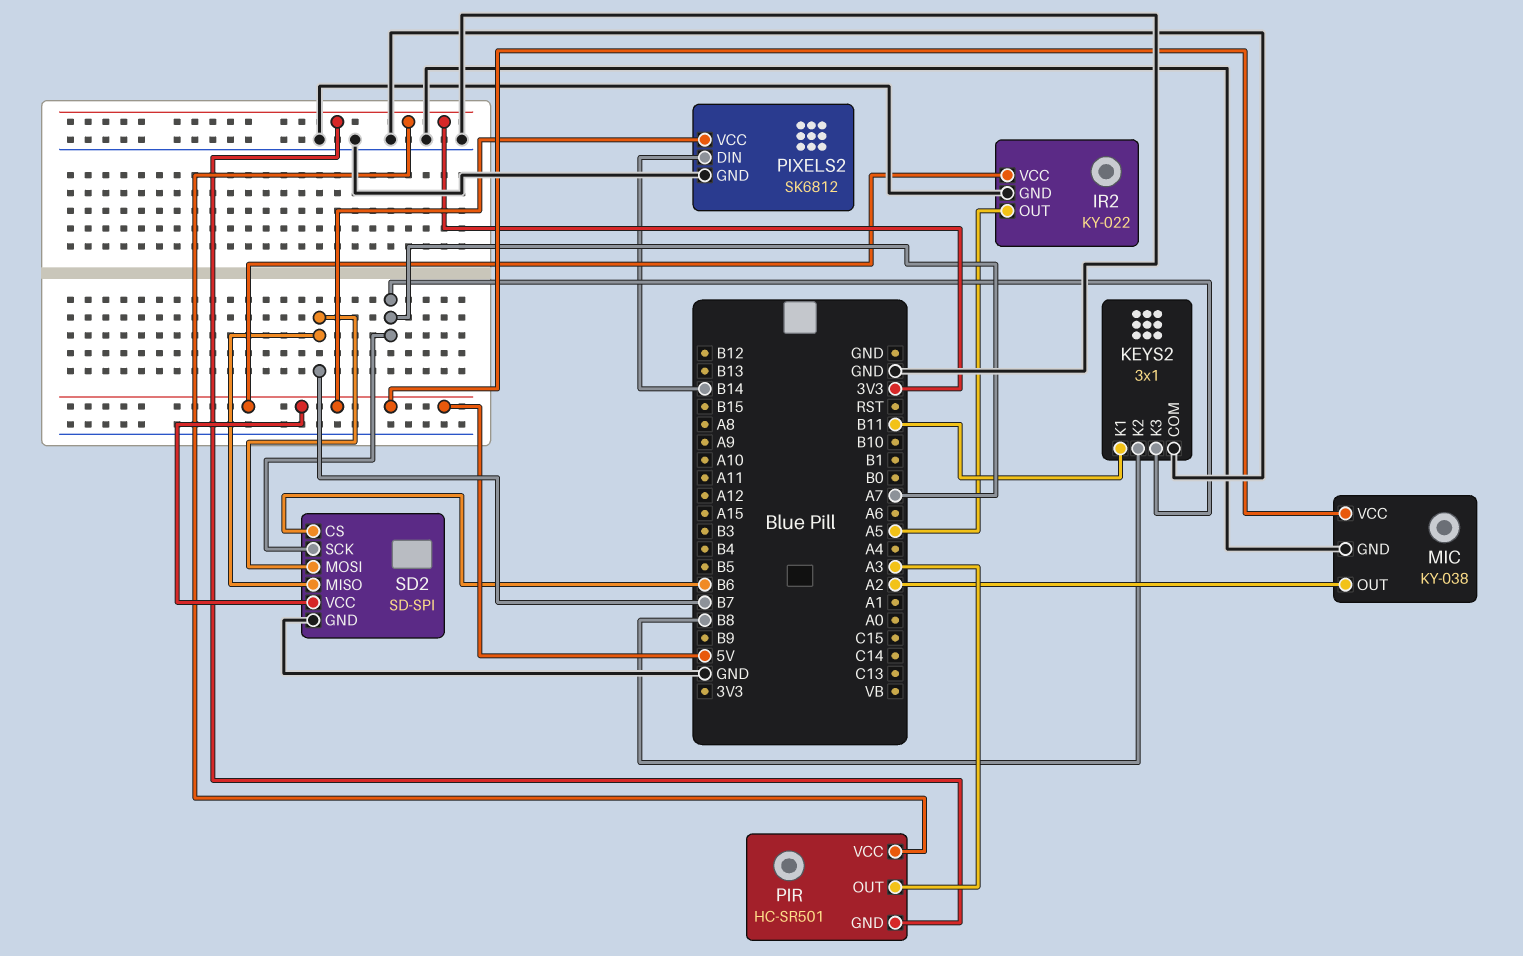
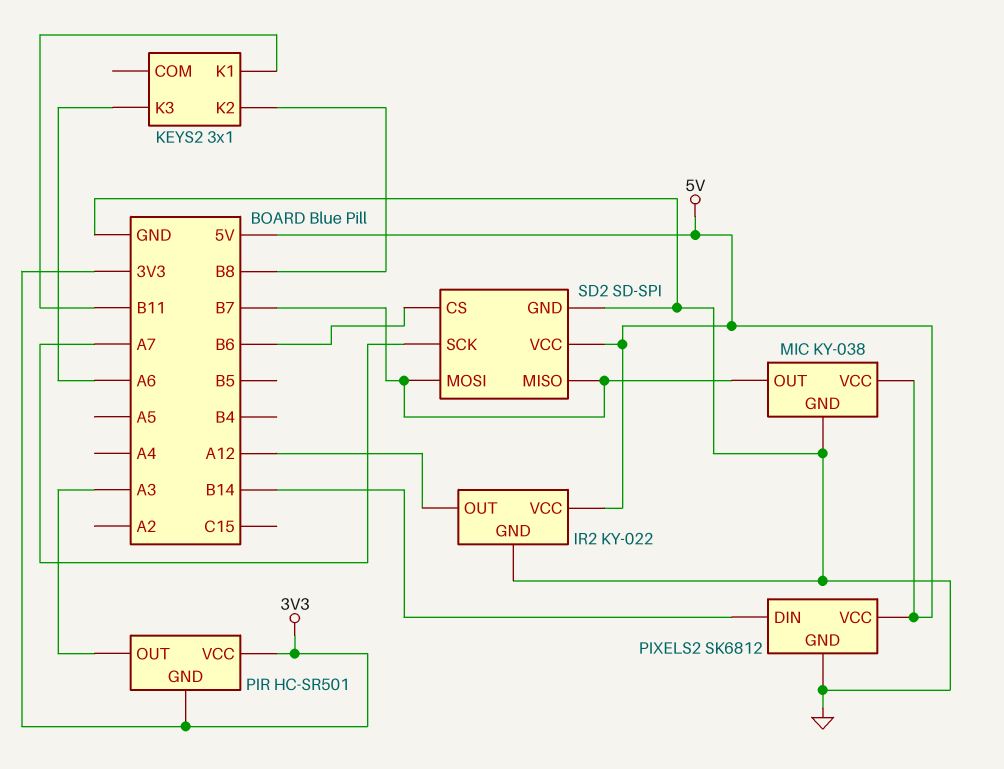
IR2 pin OUT: A5 -> A12
KEYS2 pin COM: GND -> none
KEYS2 pin K3: A7 -> A6
MIC pin OUT: A2 -> B7

